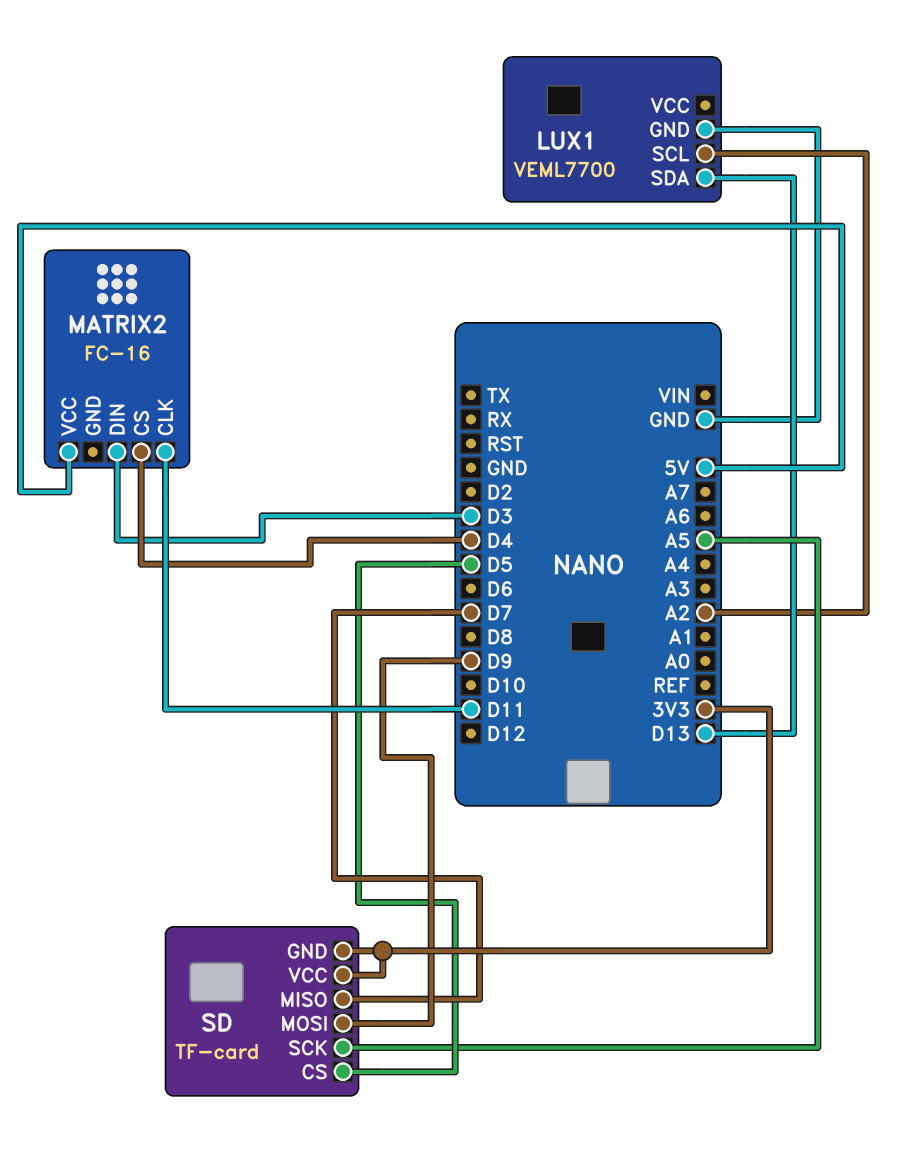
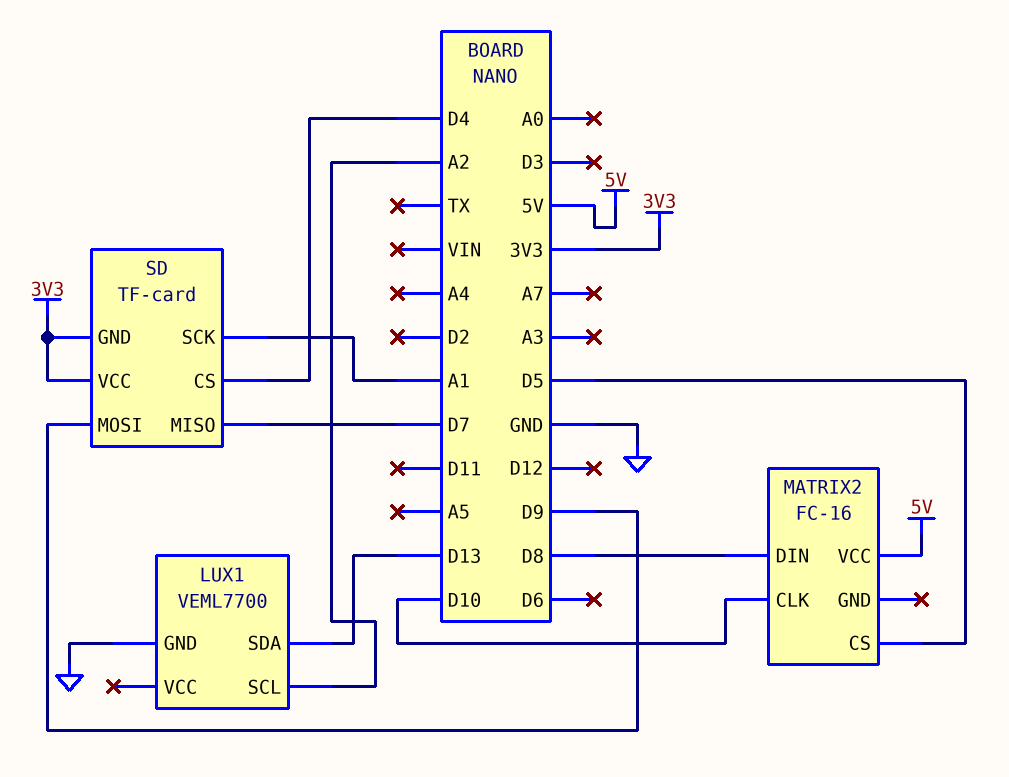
MATRIX2 pin CLK: D11 -> D10
MATRIX2 pin CS: D4 -> D5
MATRIX2 pin DIN: D3 -> D8
SD pin CS: D5 -> D4
SD pin SCK: A5 -> A1

